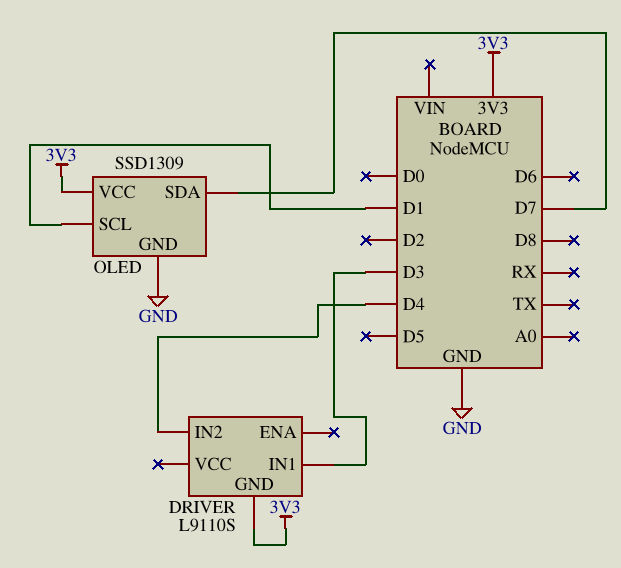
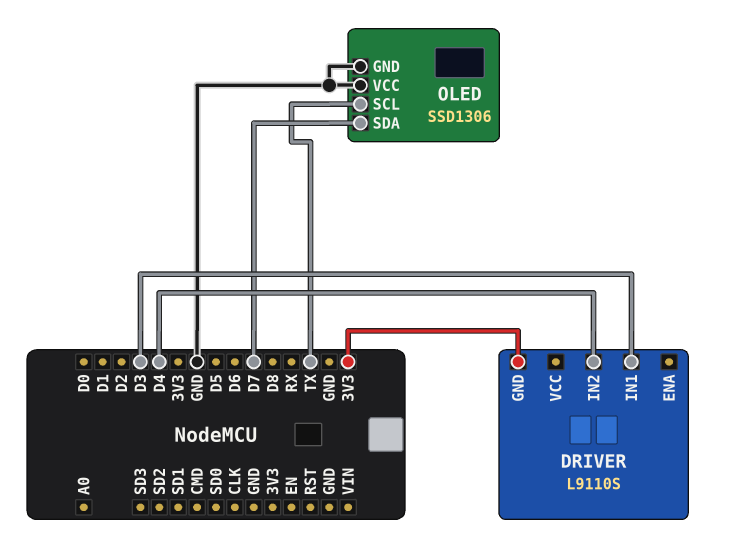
OLED: SSD1309 -> SSD1306
OLED pin SCL: D1 -> TX
OLED pin VCC: 3V3 -> GND

